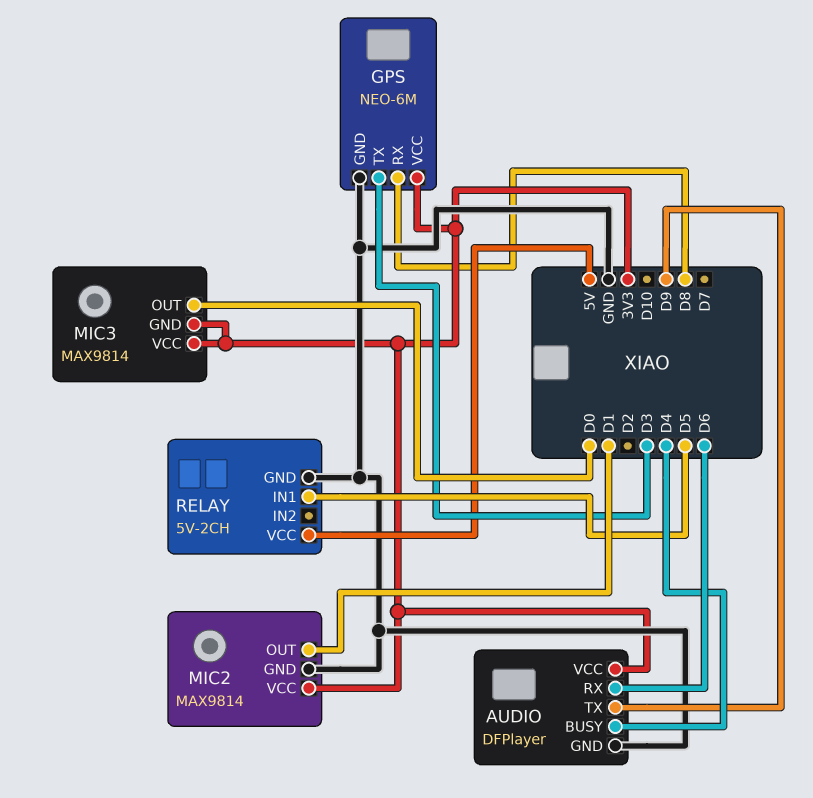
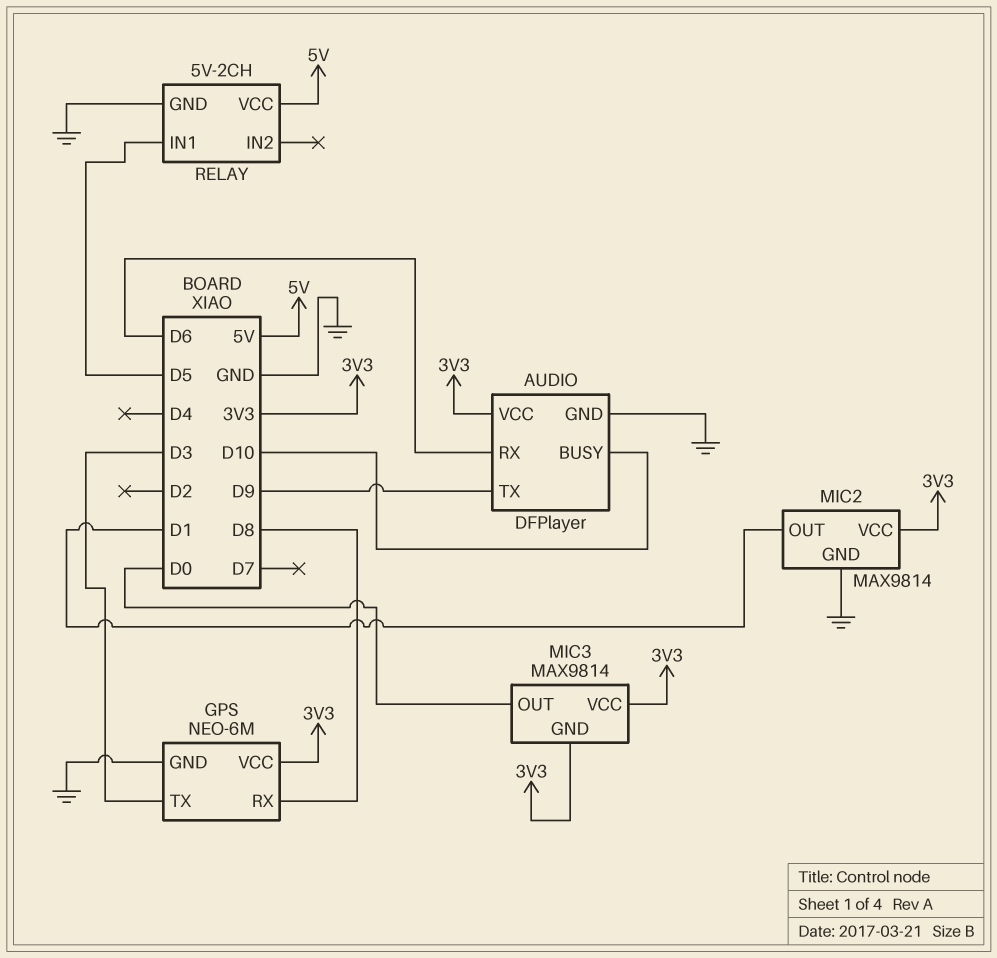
AUDIO pin BUSY: D4 -> D10

